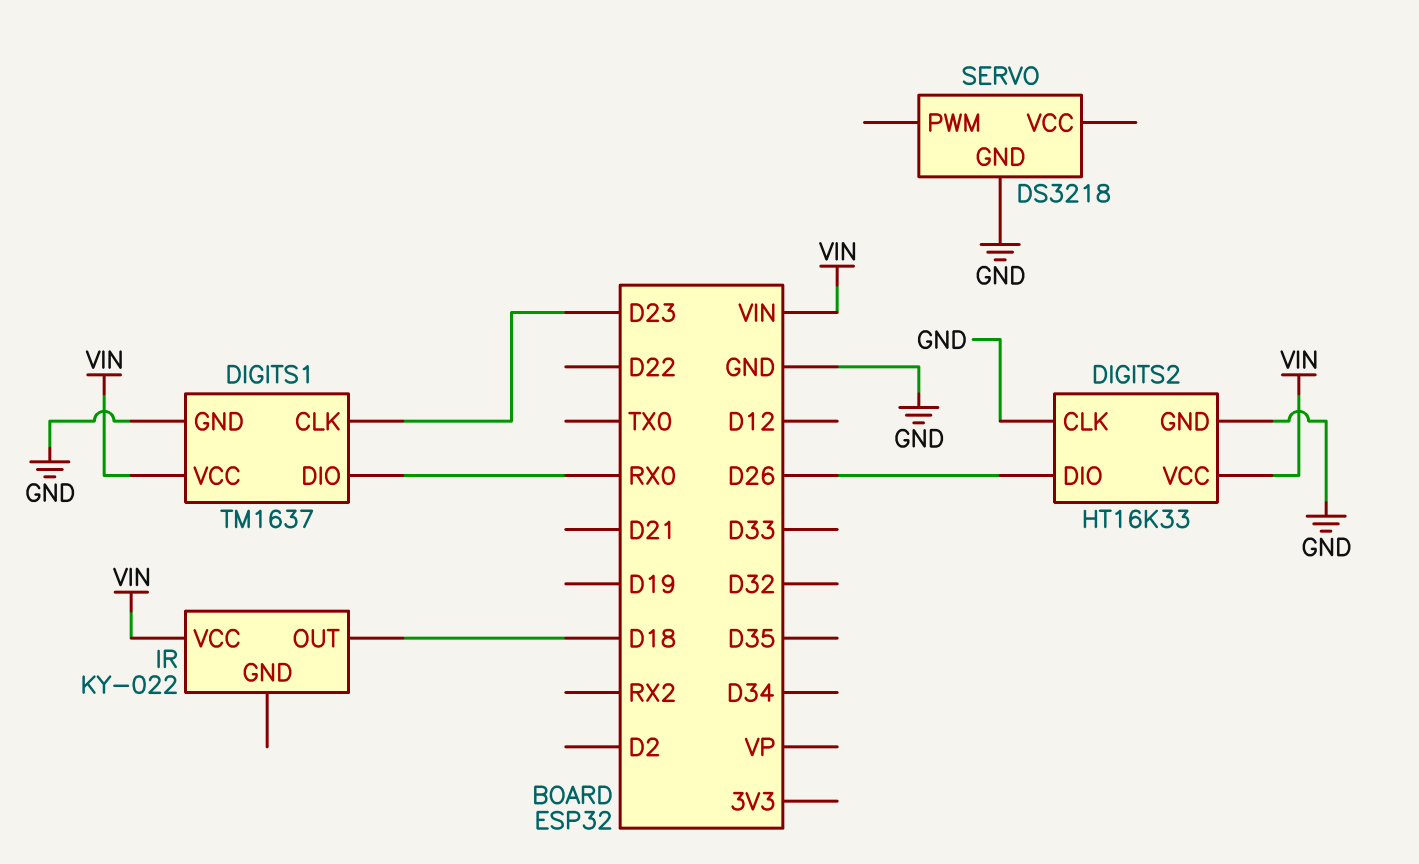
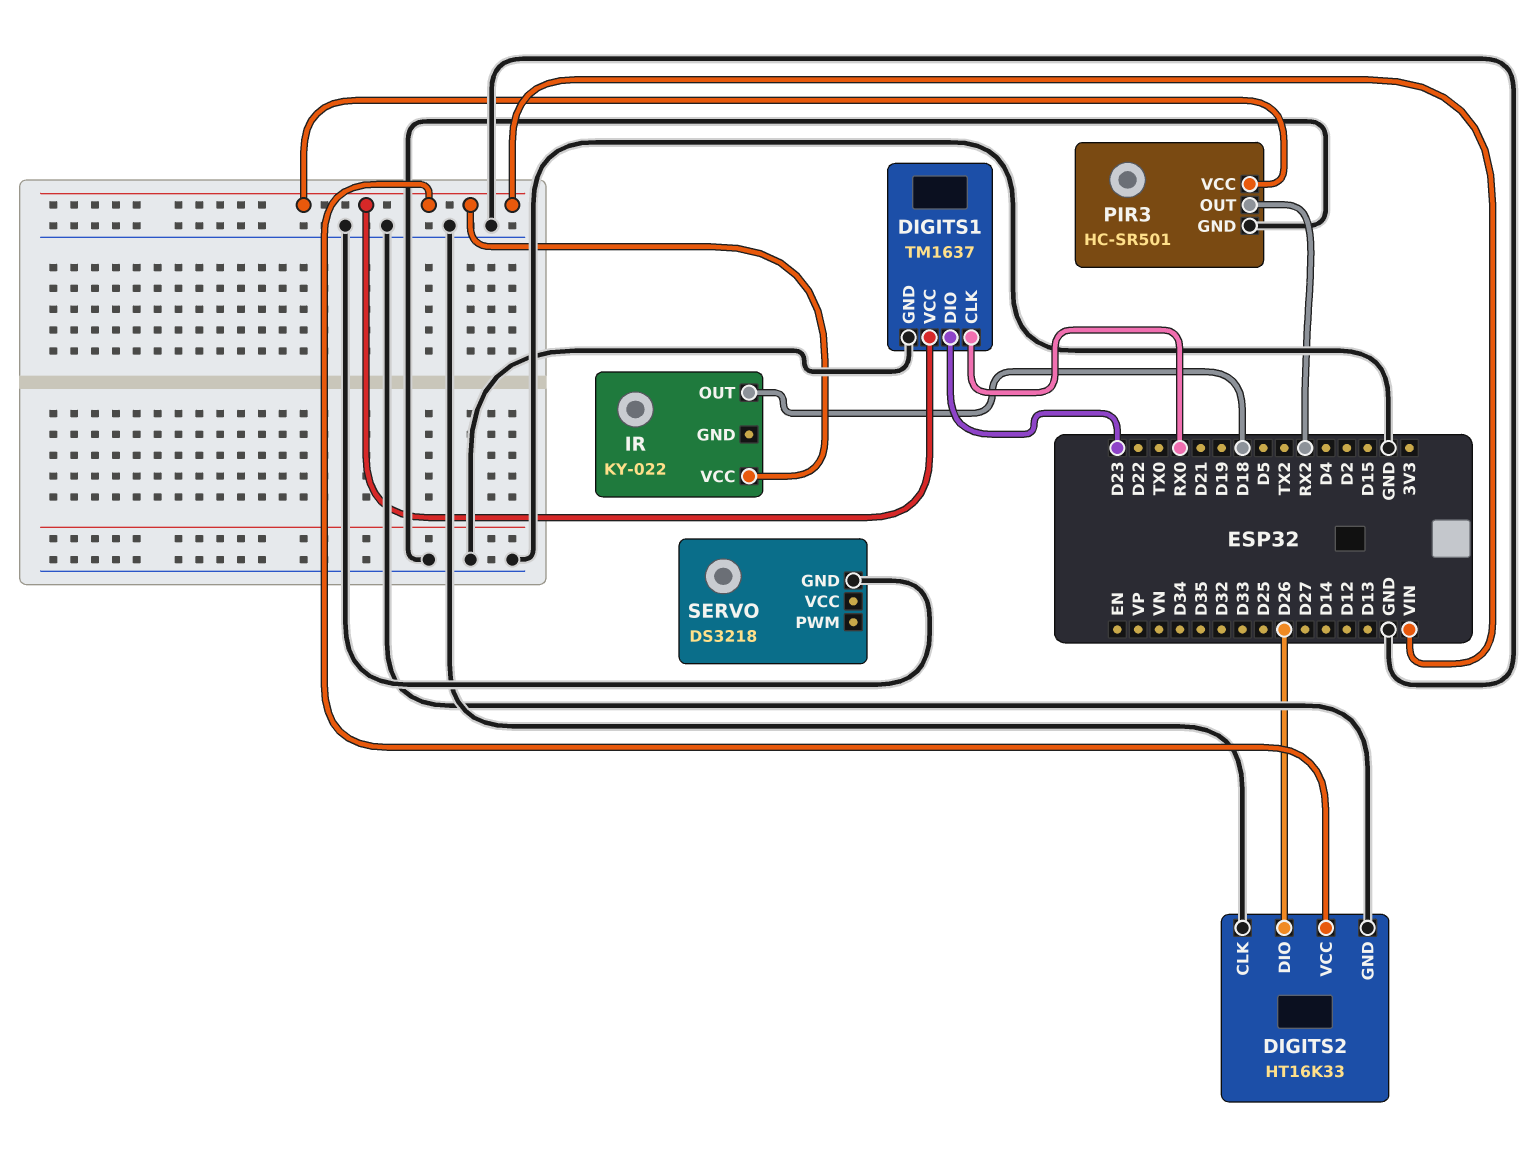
DIGITS1 pin CLK: D23 -> RX0
DIGITS1 pin DIO: RX0 -> D23
PIR3: none -> HC-SR501
PIR3 pin GND: none -> GND
PIR3 pin OUT: none -> RX2
PIR3 pin VCC: none -> VIN

